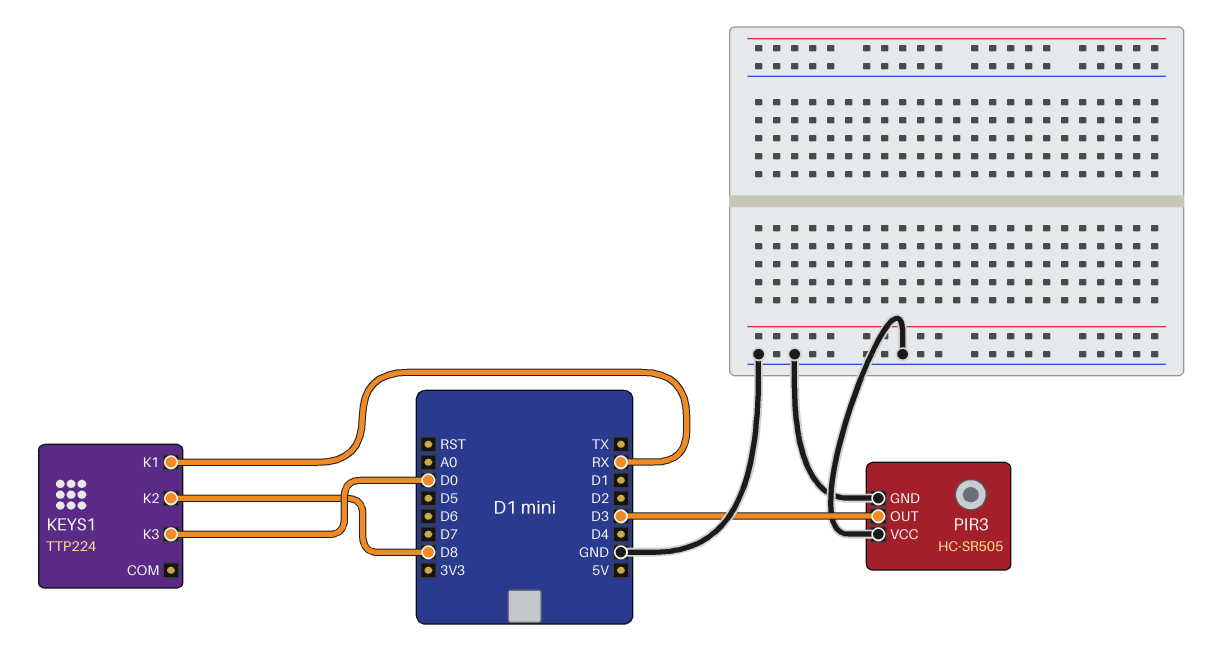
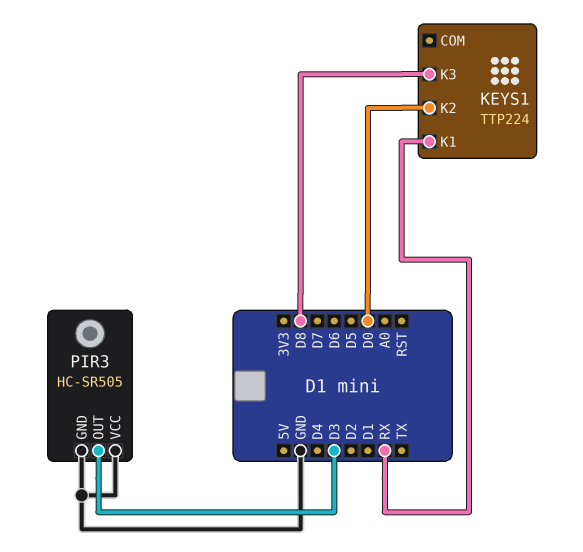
KEYS1 pin K2: D8 -> D0
KEYS1 pin K3: D0 -> D8

